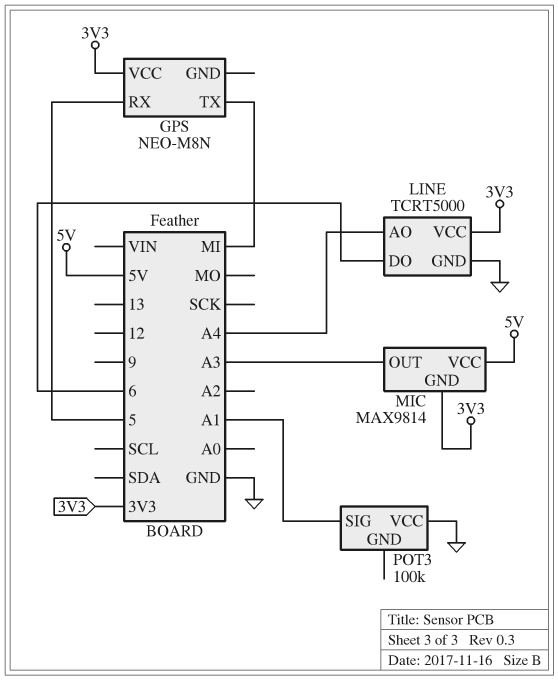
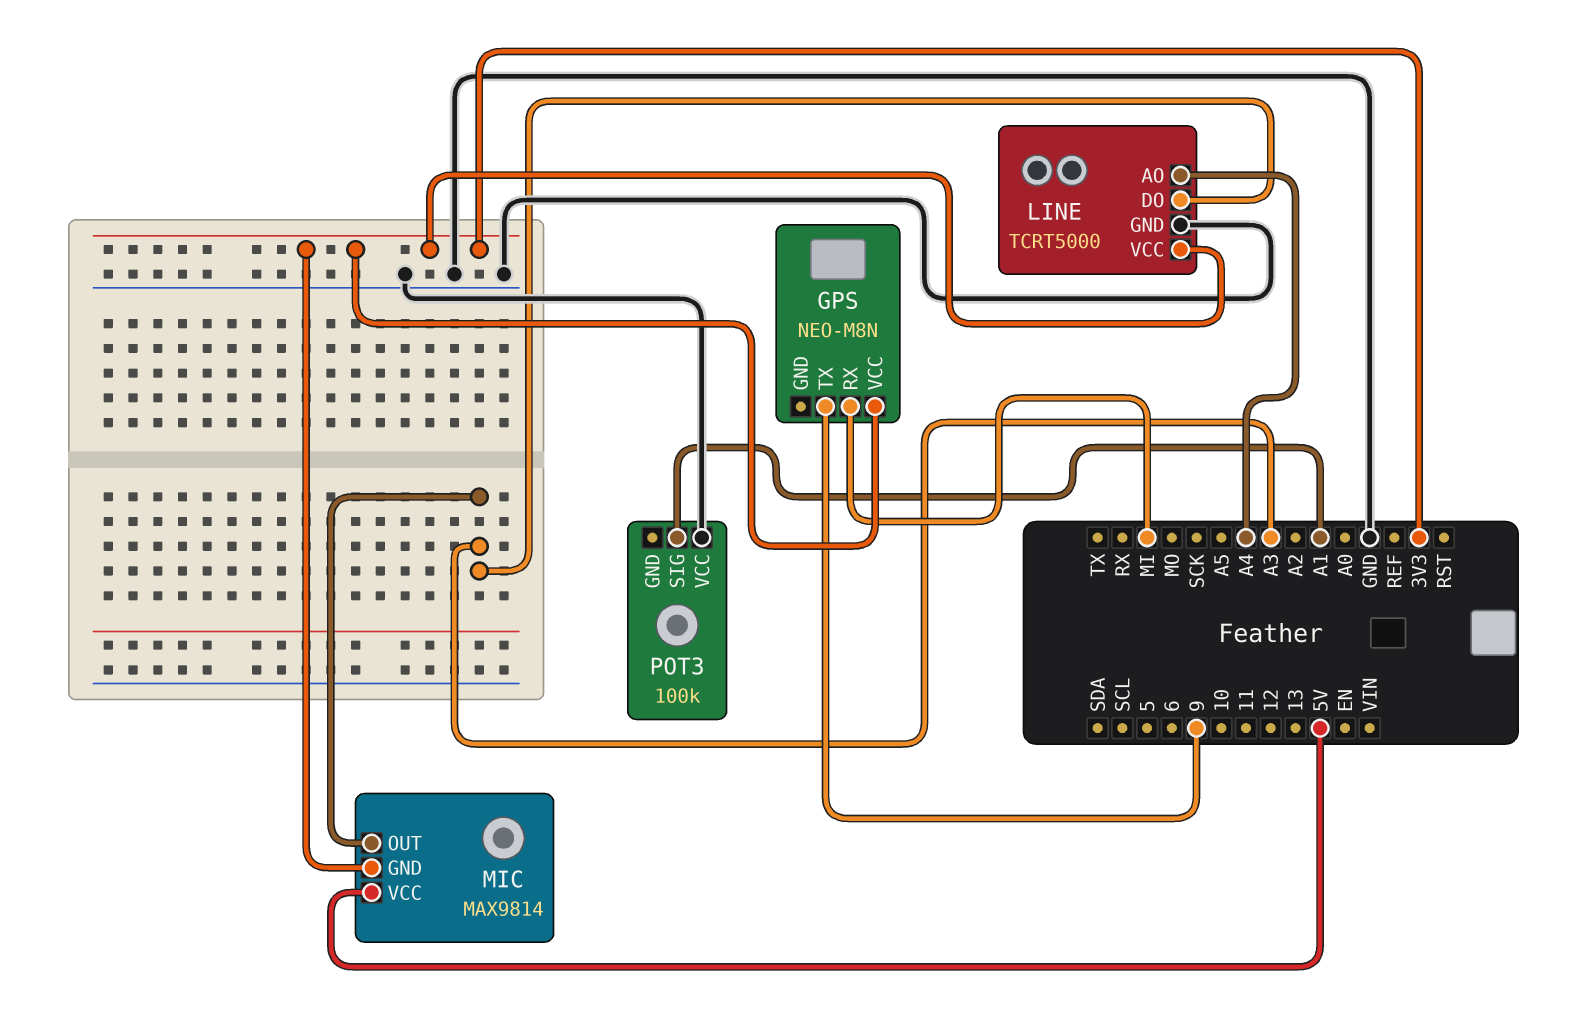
GPS pin RX: 5 -> MI
GPS pin TX: MI -> 9
LINE pin DO: 6 -> A3

